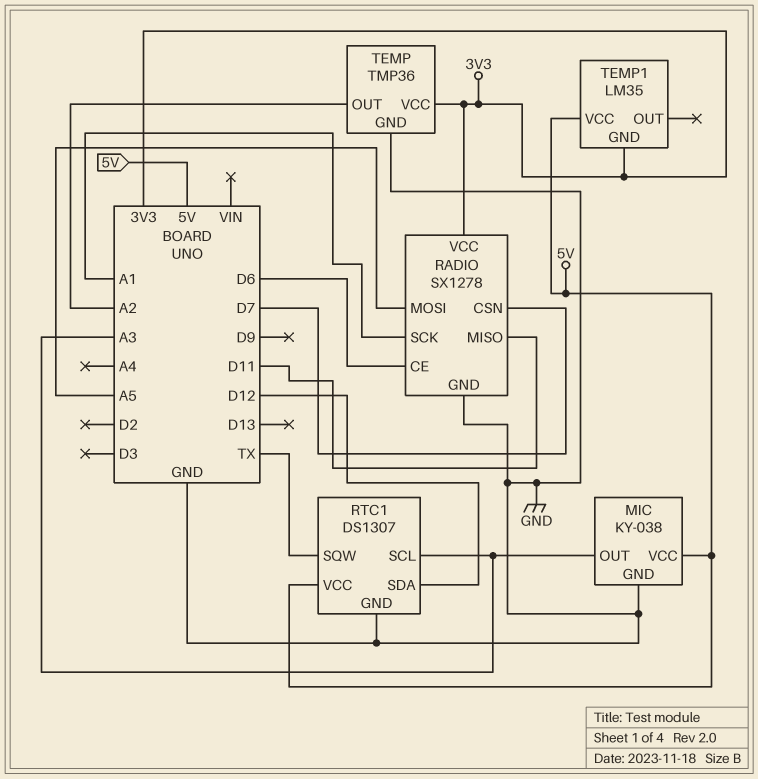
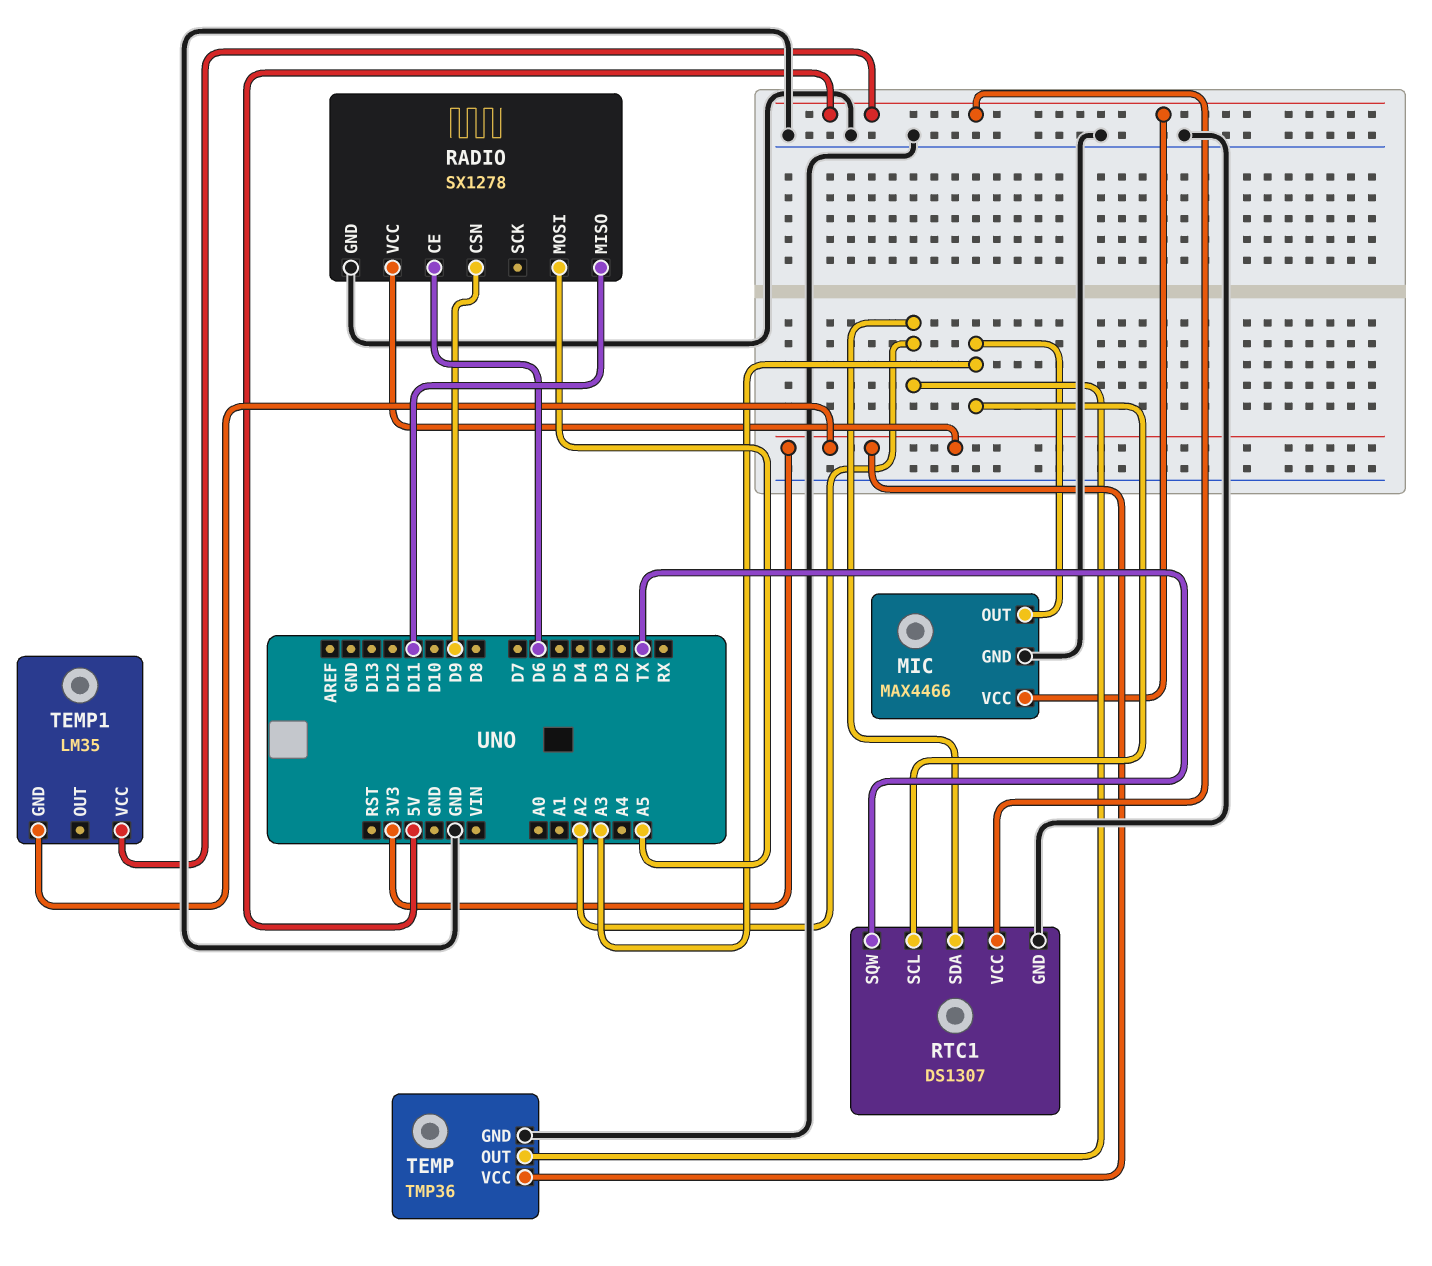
MIC: KY-038 -> MAX4466
RADIO pin CSN: D7 -> D9
RADIO pin SCK: A1 -> none
RTC1 pin SDA: D12 -> A2

